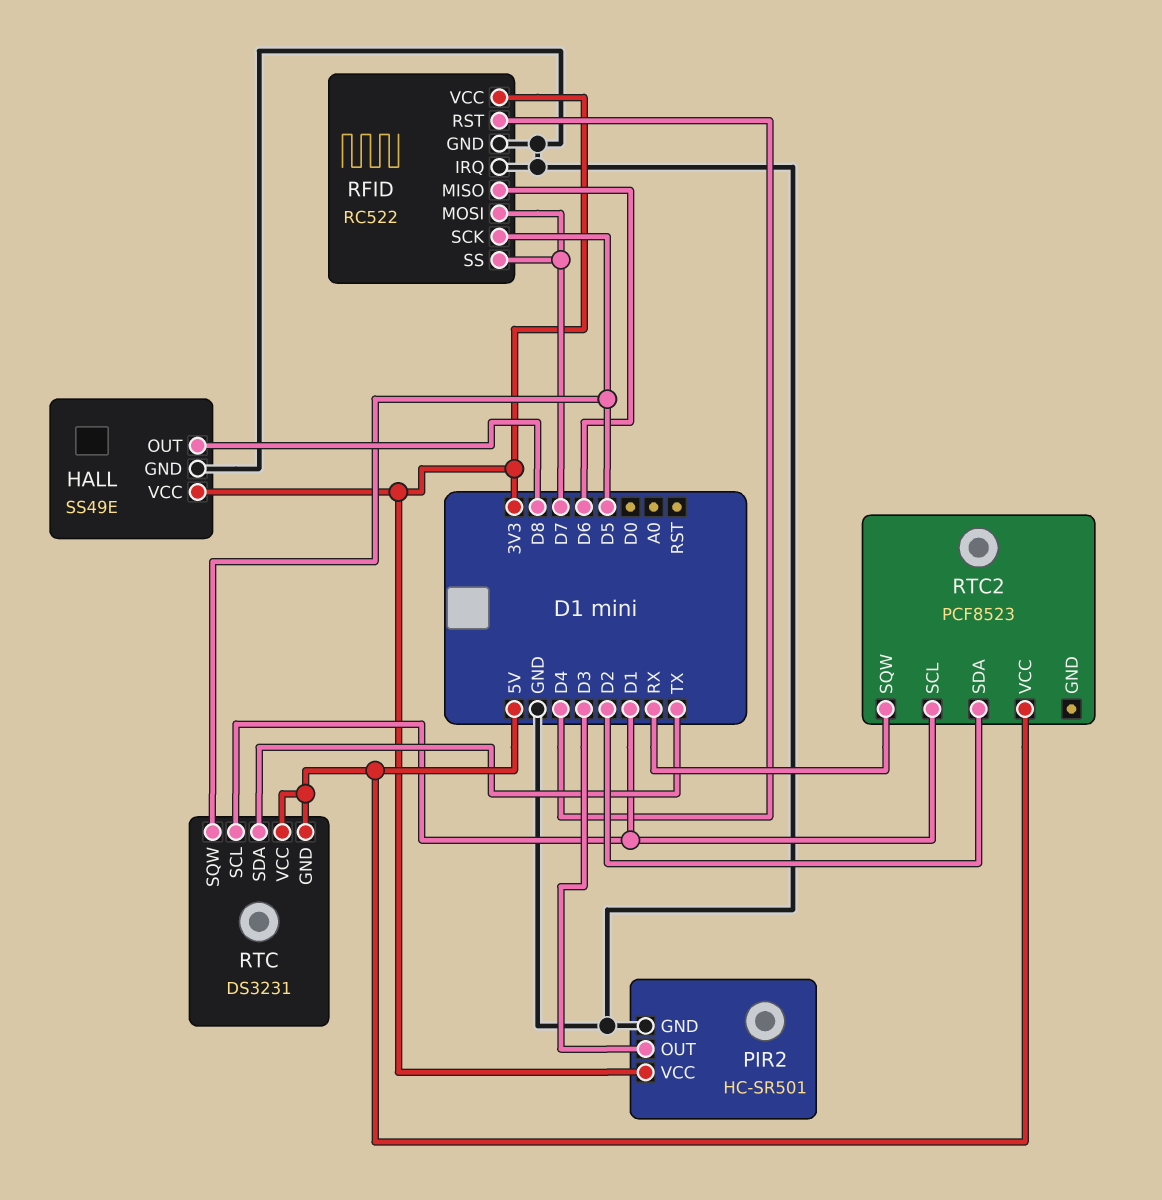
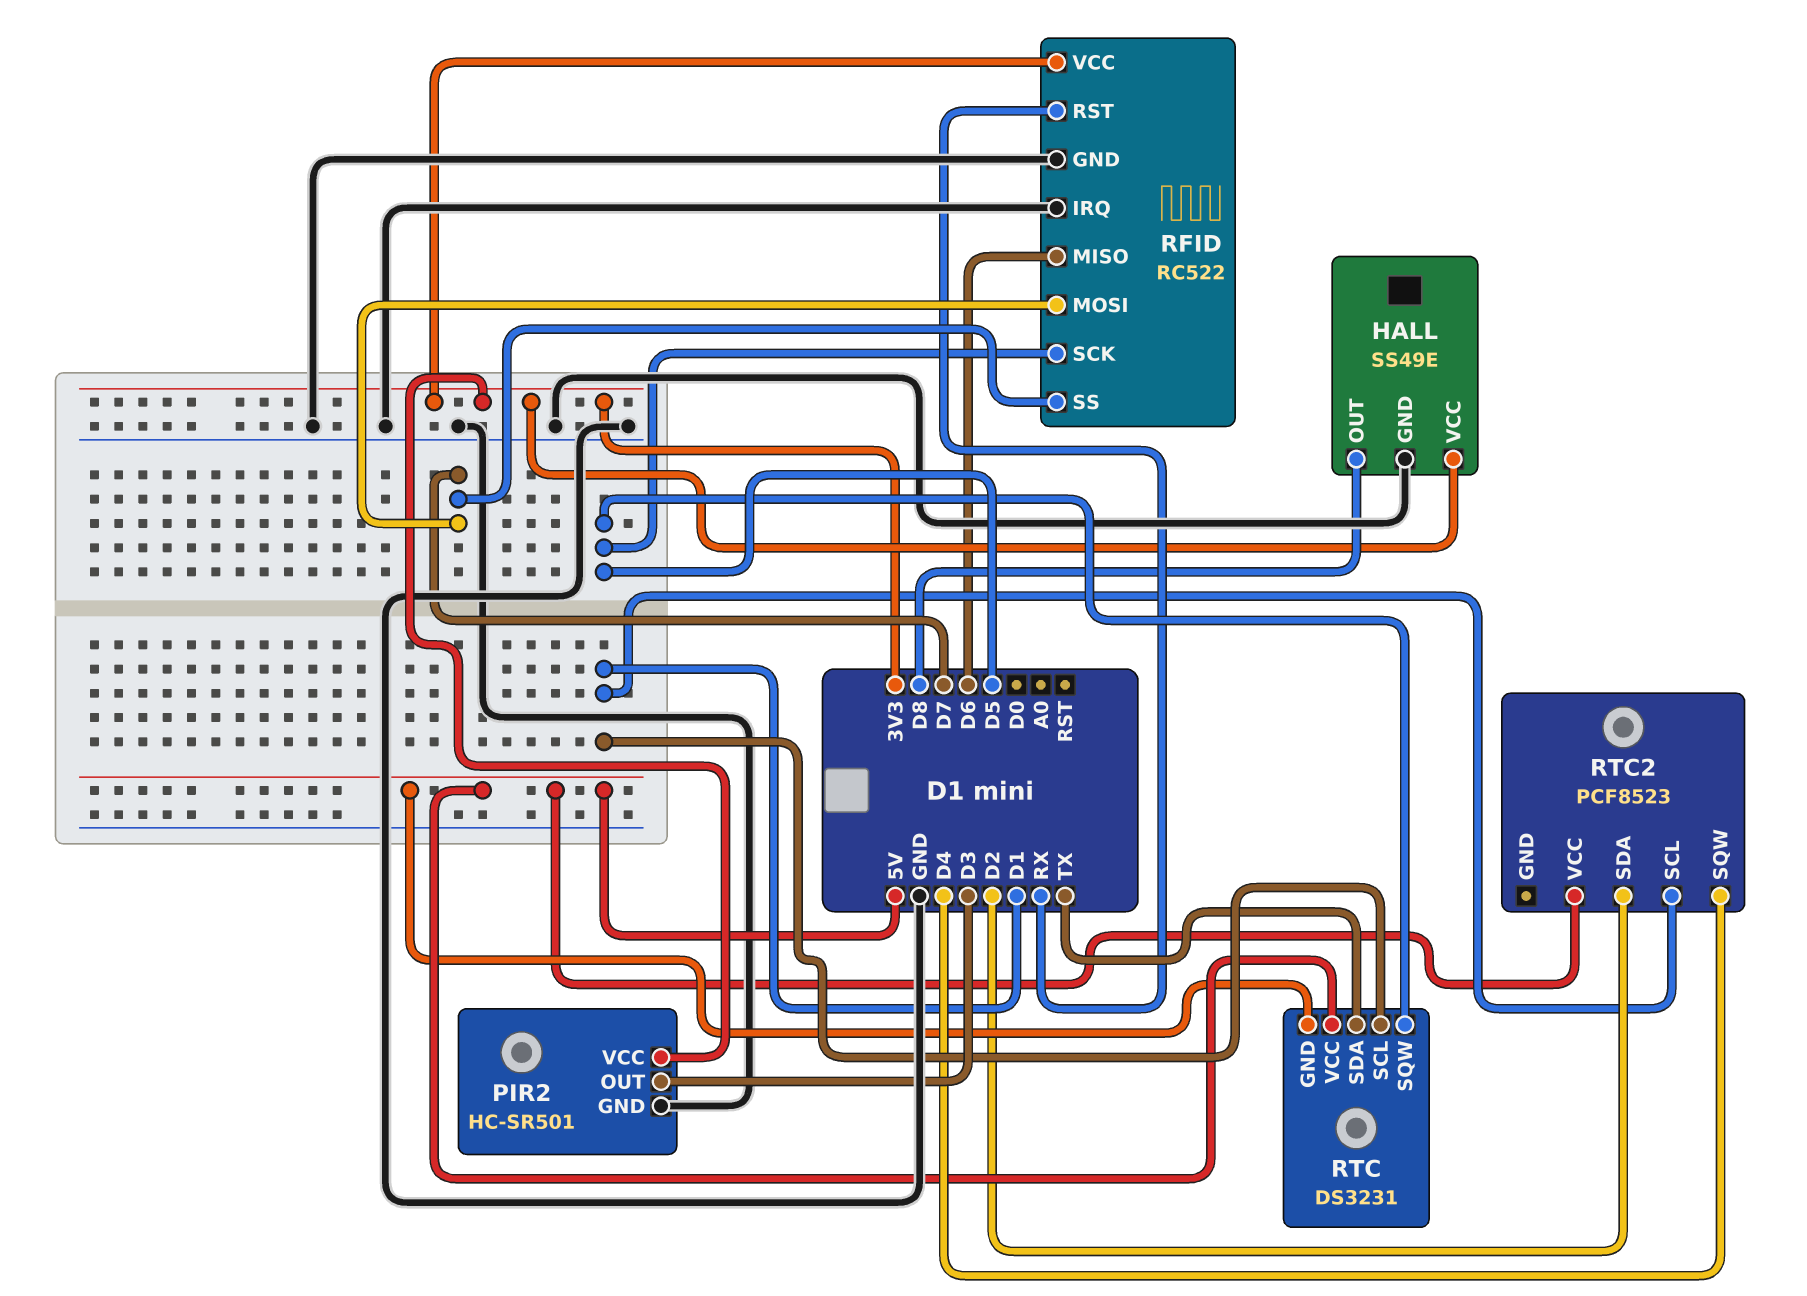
RFID pin RST: D4 -> RX
RTC2 pin SQW: RX -> D4

